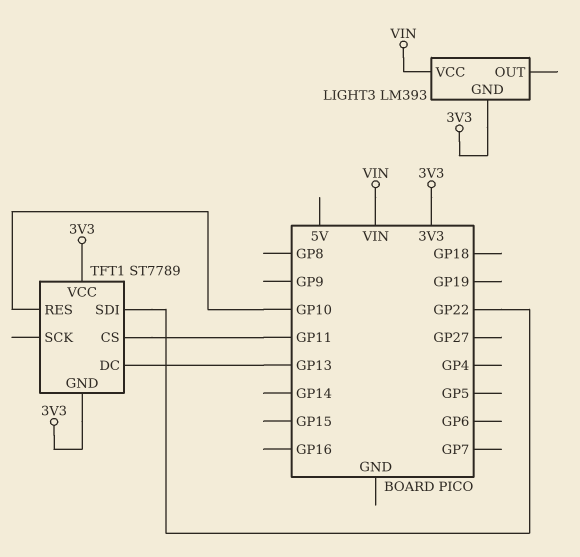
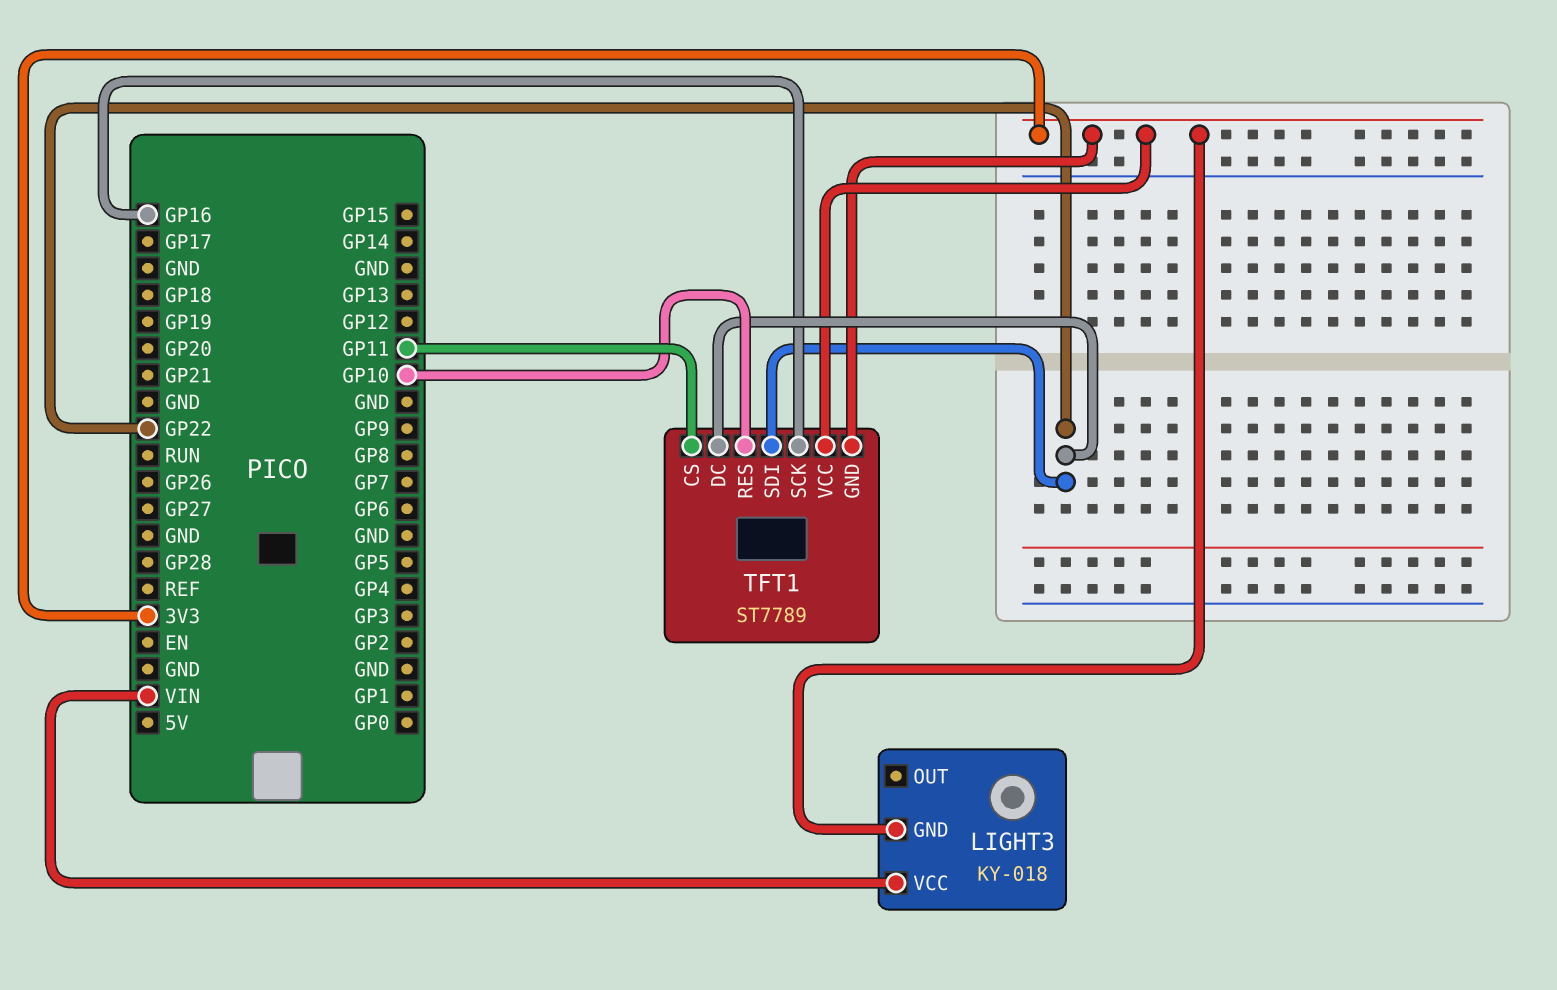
LIGHT3: LM393 -> KY-018
TFT1 pin DC: GP13 -> GP22
TFT1 pin SCK: none -> GP16

